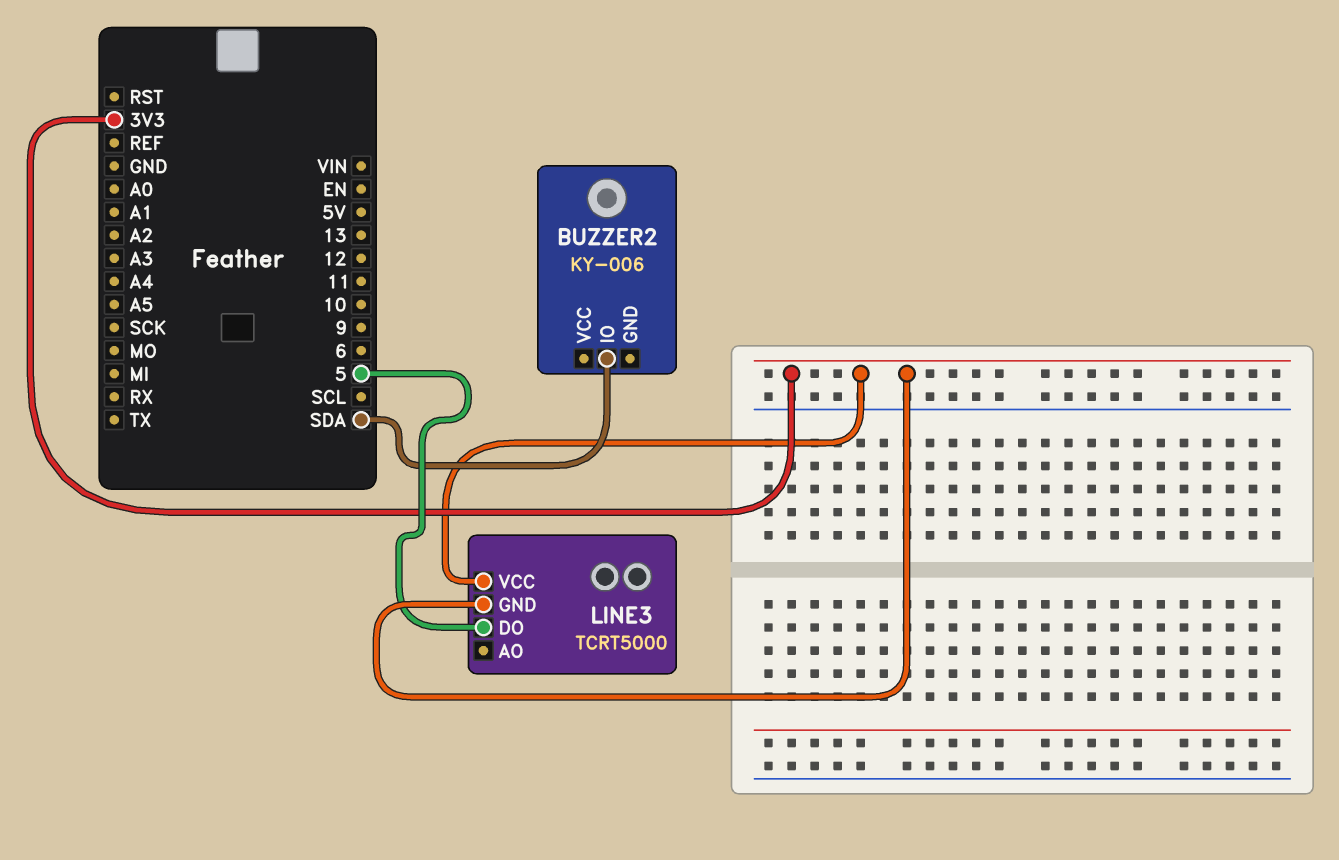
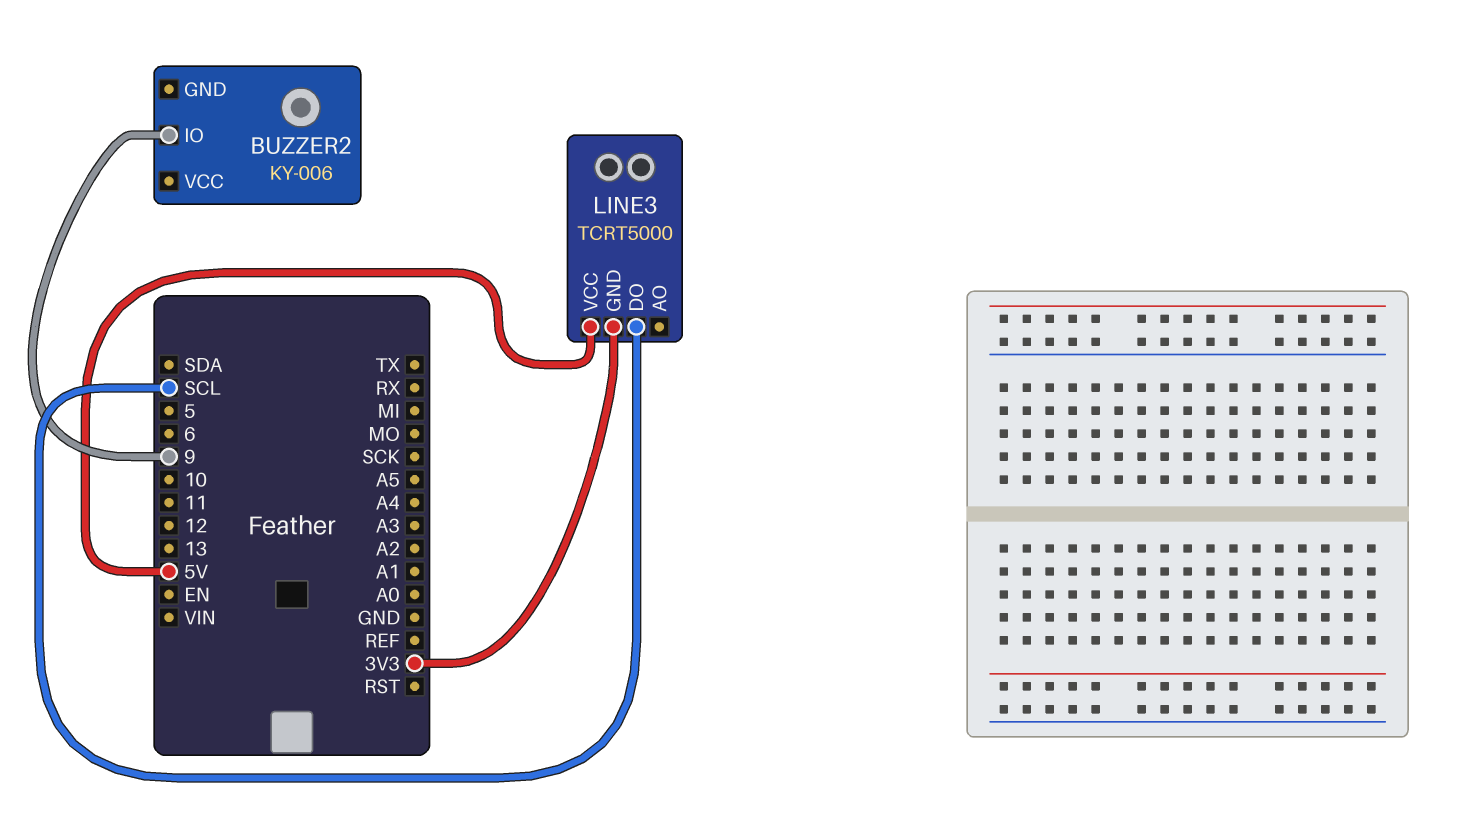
BUZZER2 pin IO: SDA -> 9
LINE3 pin DO: 5 -> SCL
LINE3 pin VCC: 3V3 -> 5V

